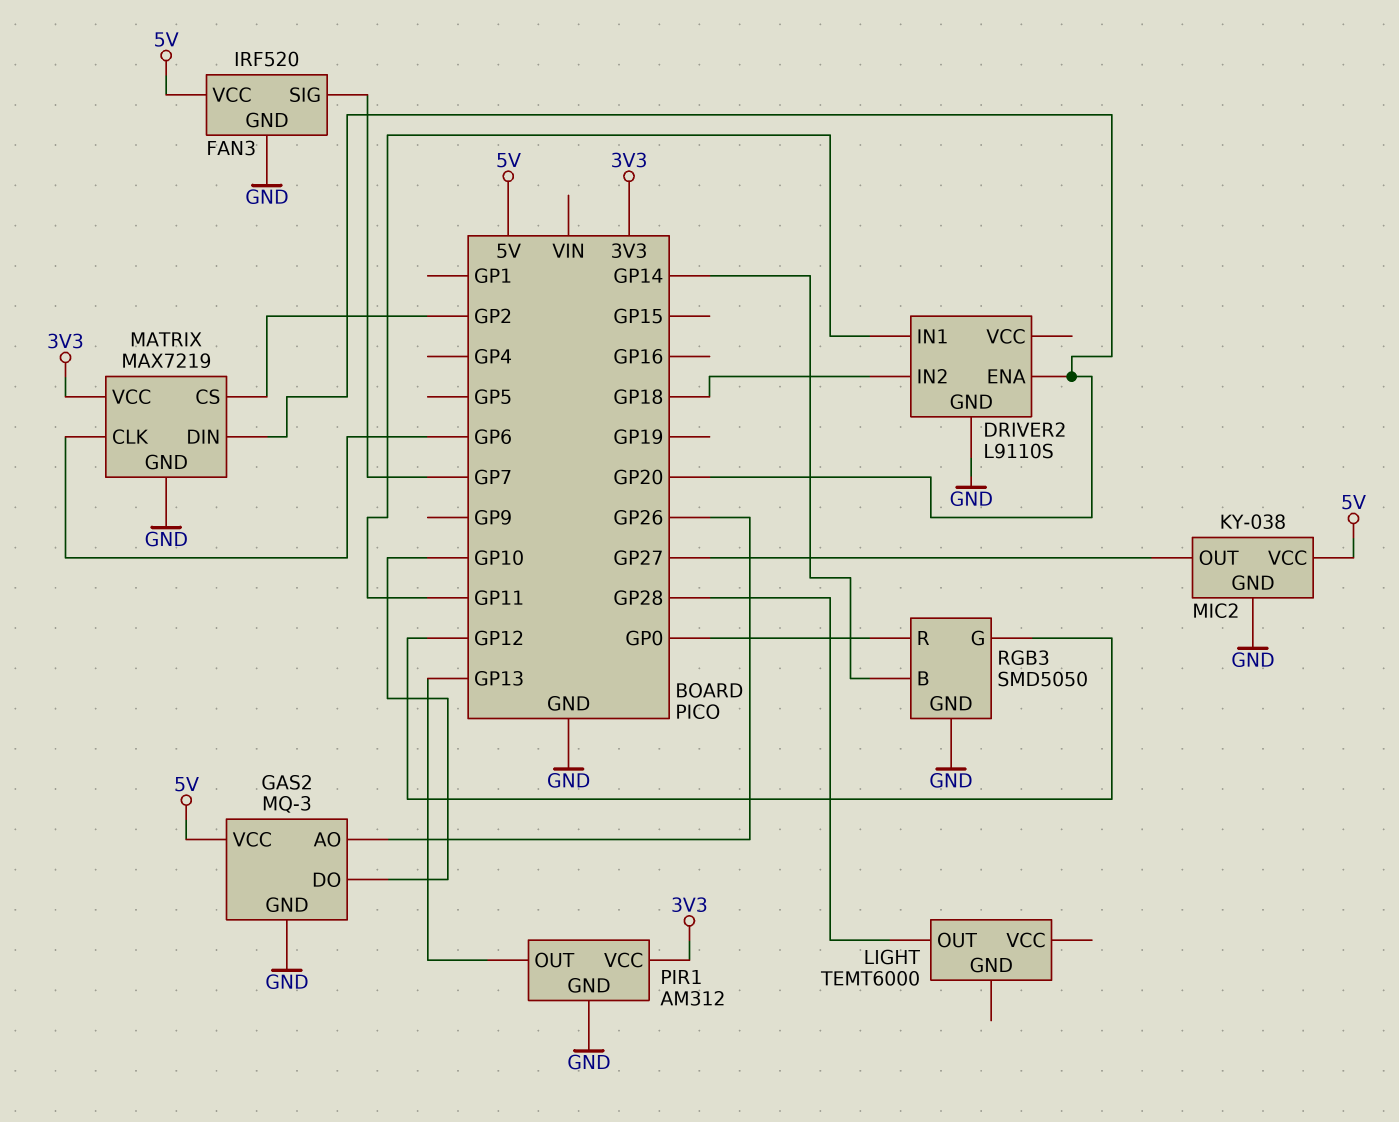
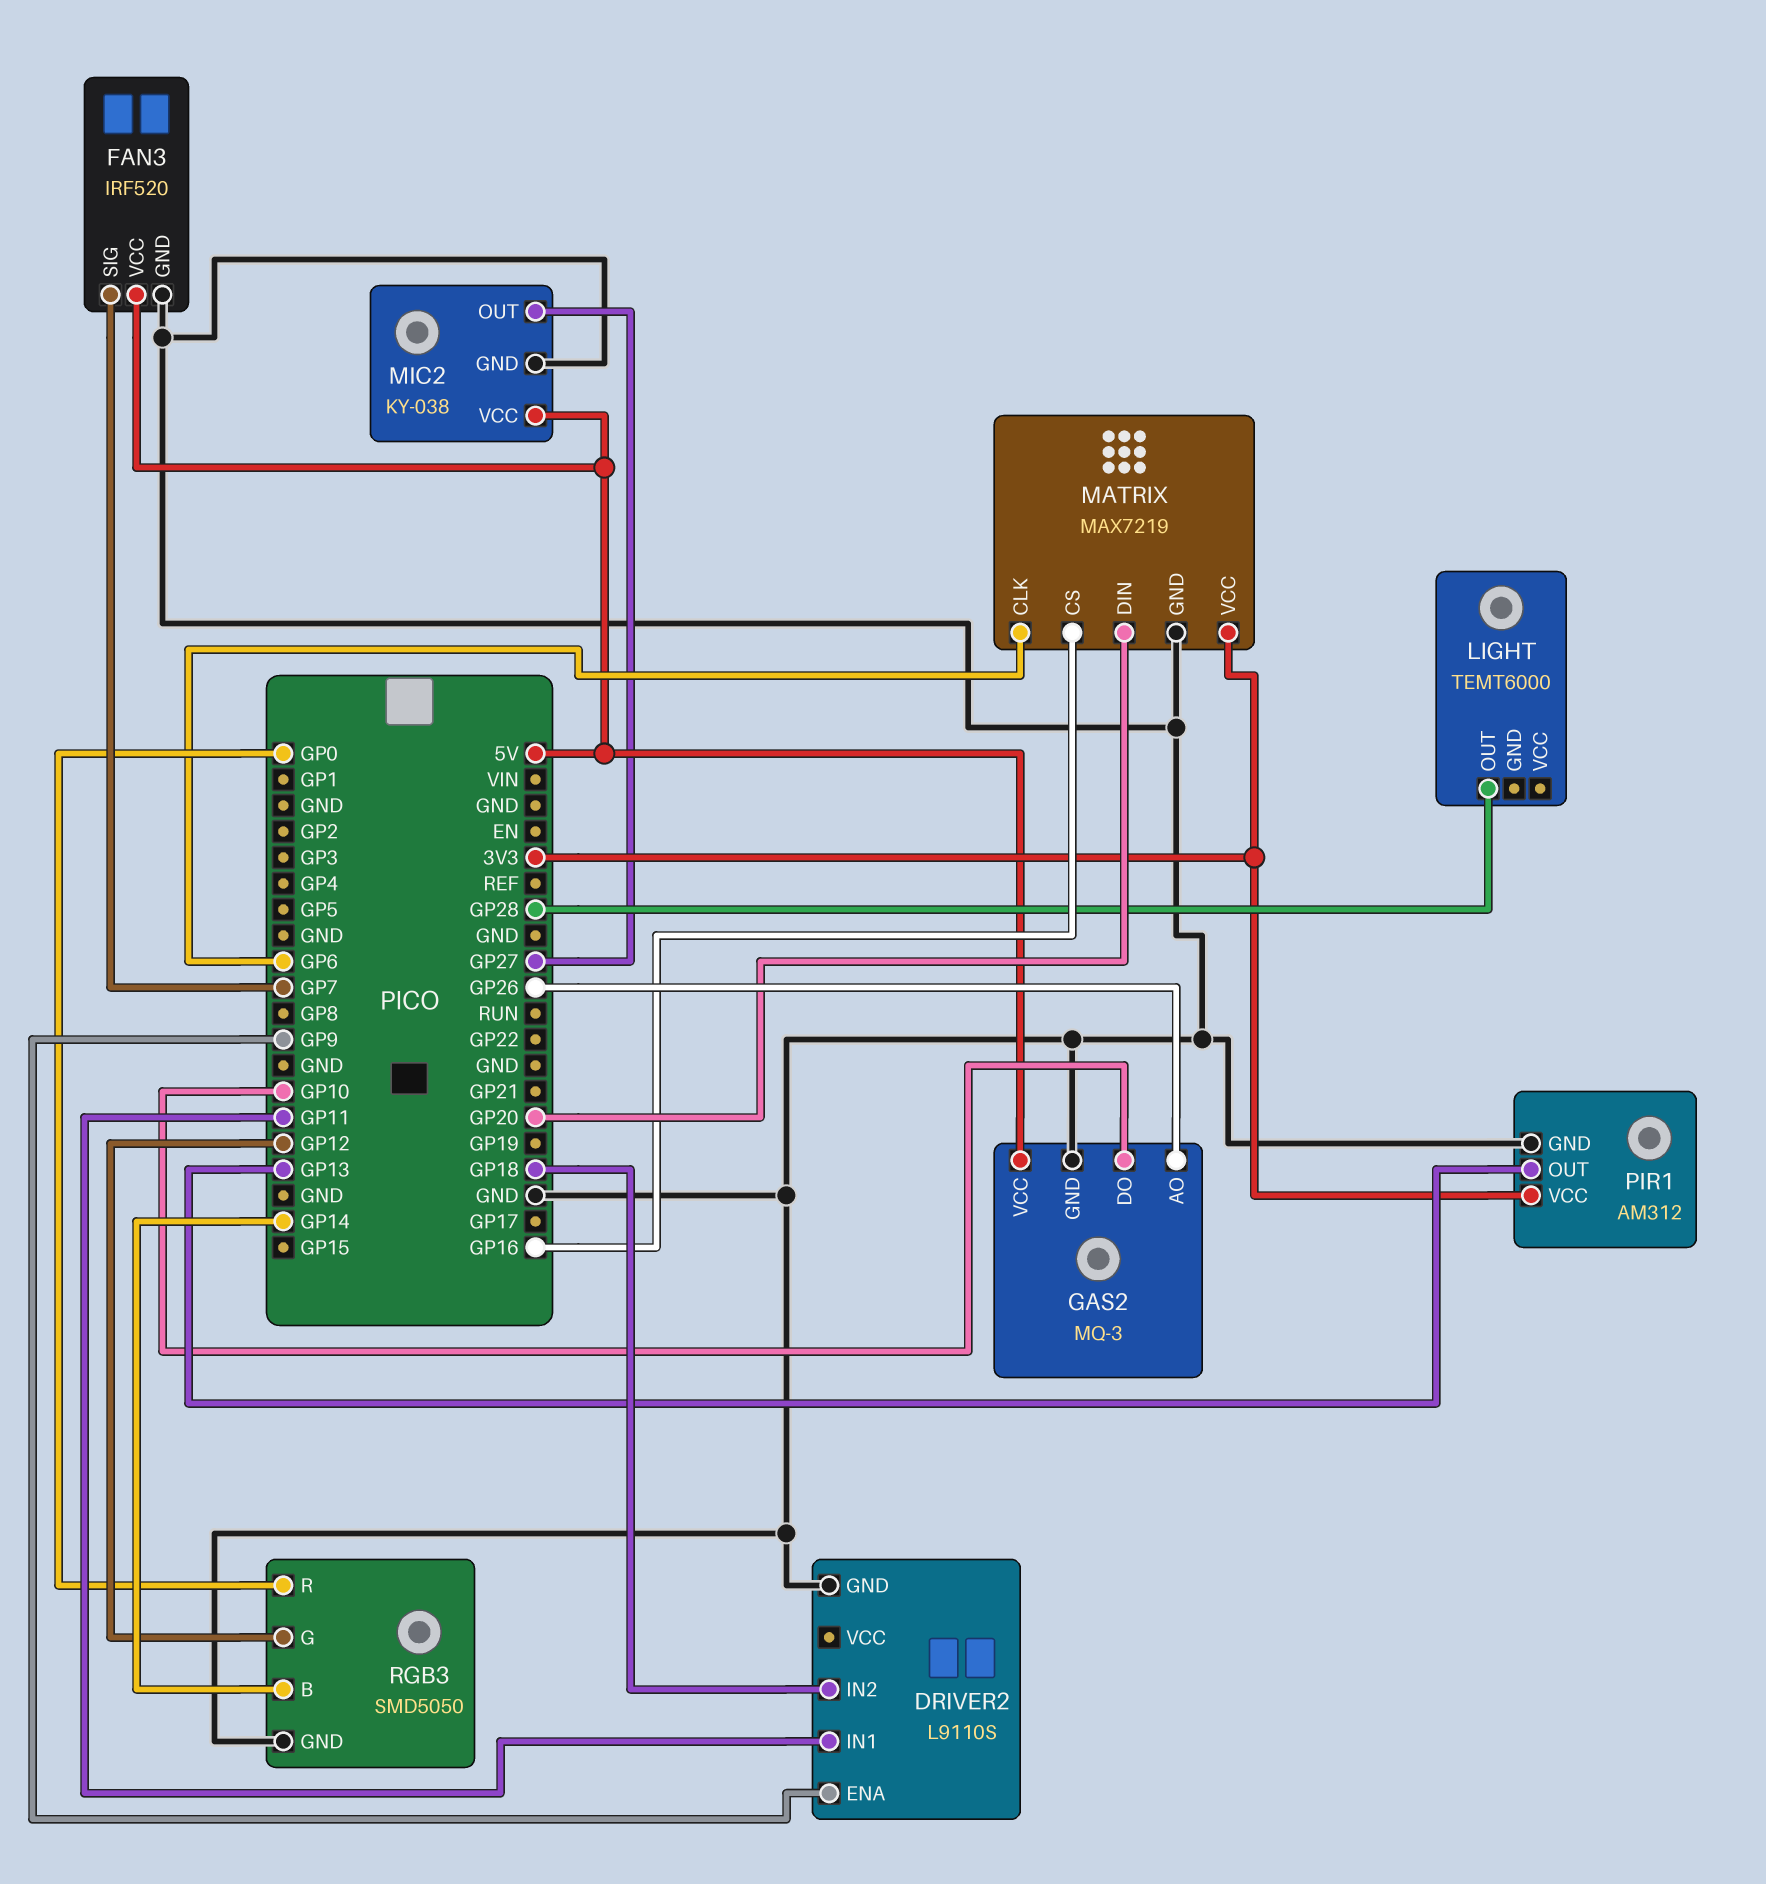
DRIVER2 pin ENA: GP20 -> GP9
MATRIX pin CS: GP2 -> GP16

